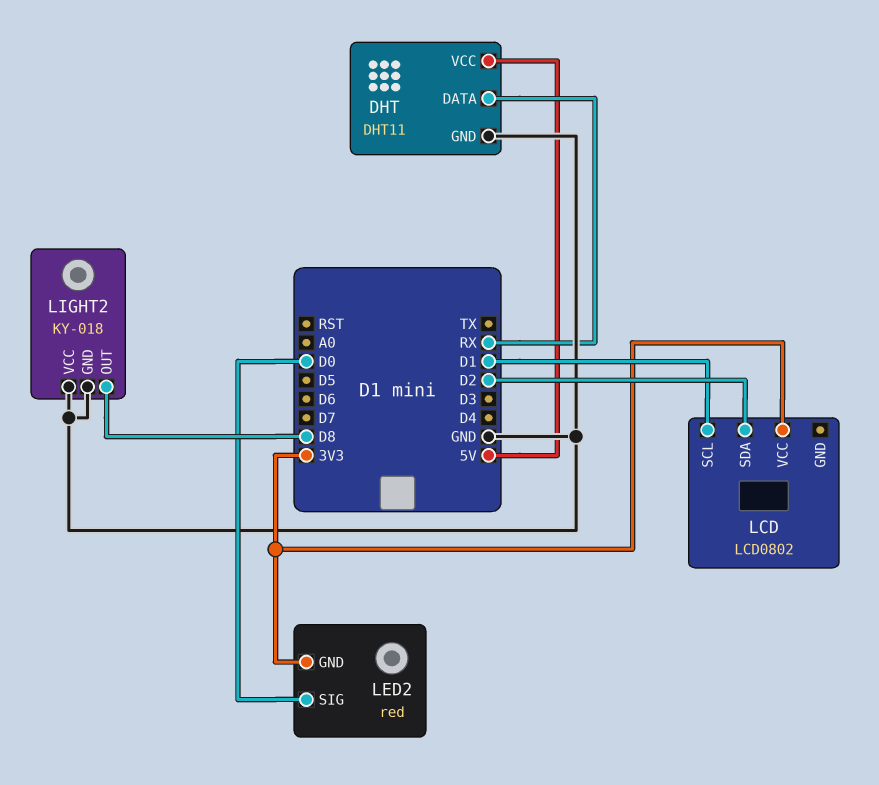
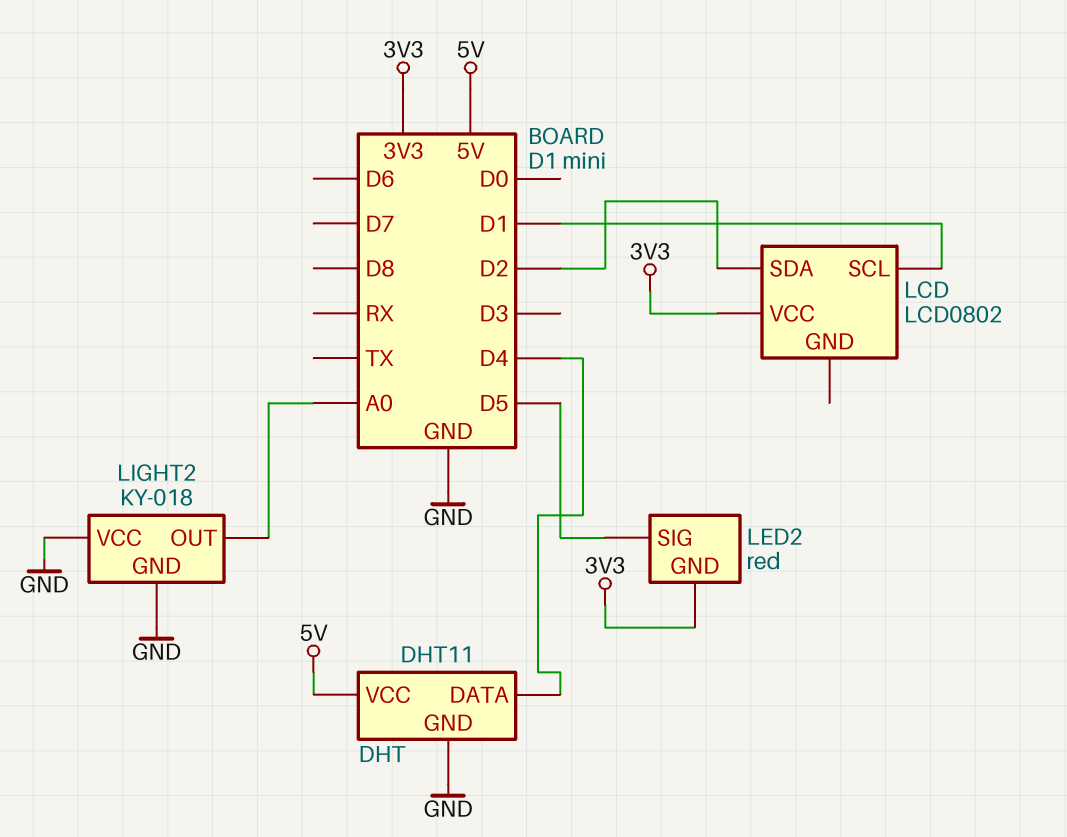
DHT pin DATA: RX -> D4
LED2 pin SIG: D0 -> D5
LIGHT2 pin OUT: D8 -> A0

